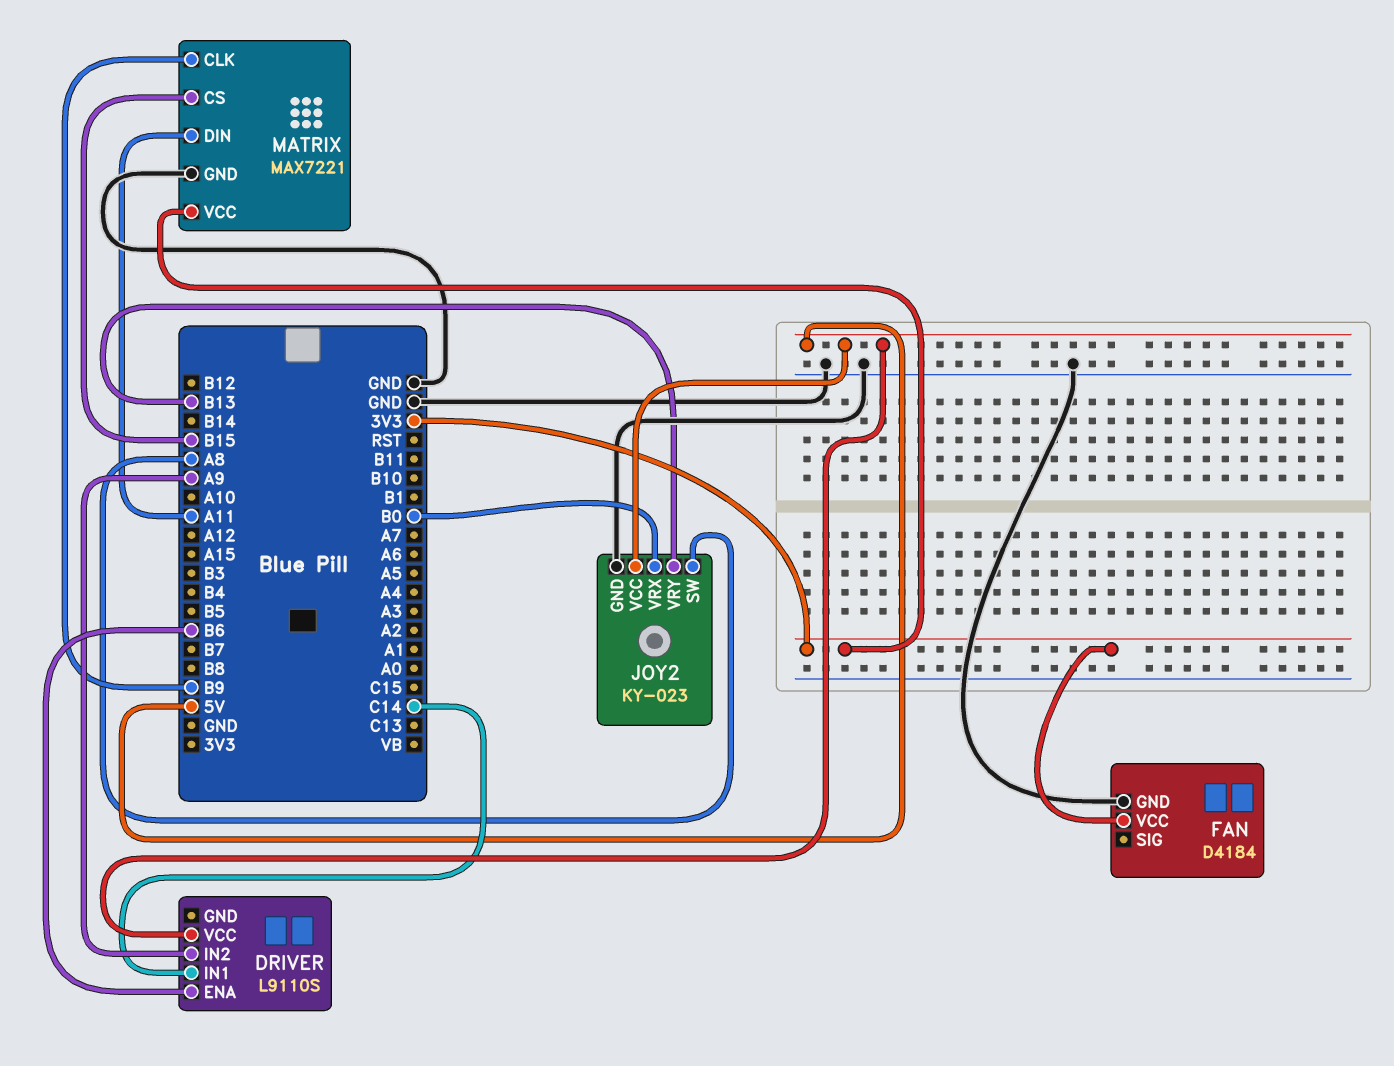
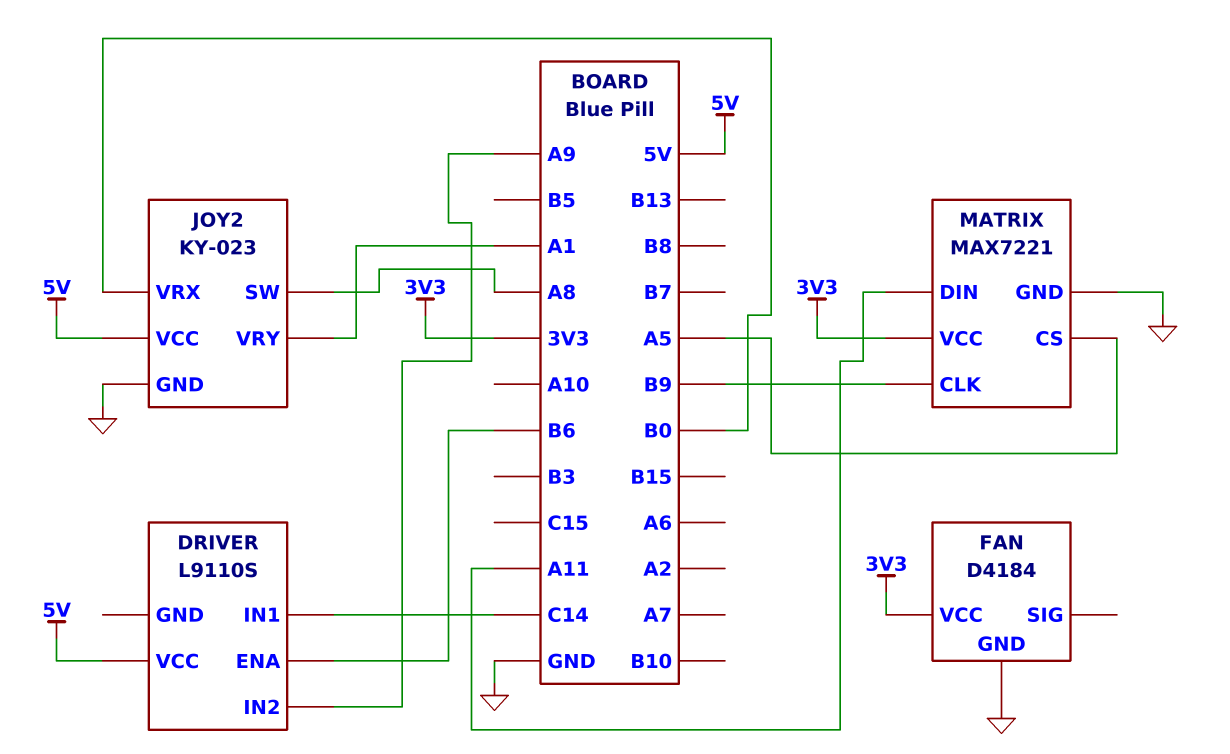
JOY2 pin VRY: B13 -> A1
MATRIX pin CS: B15 -> A5

